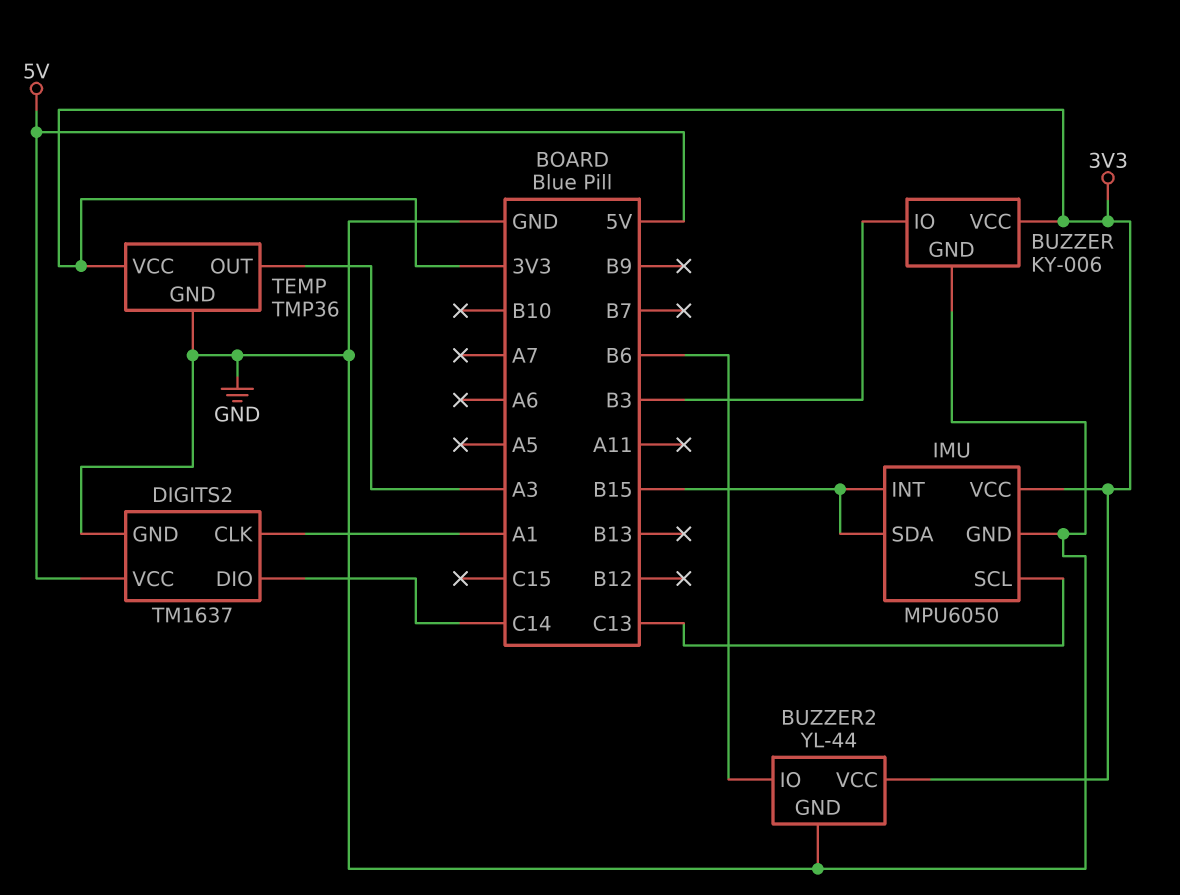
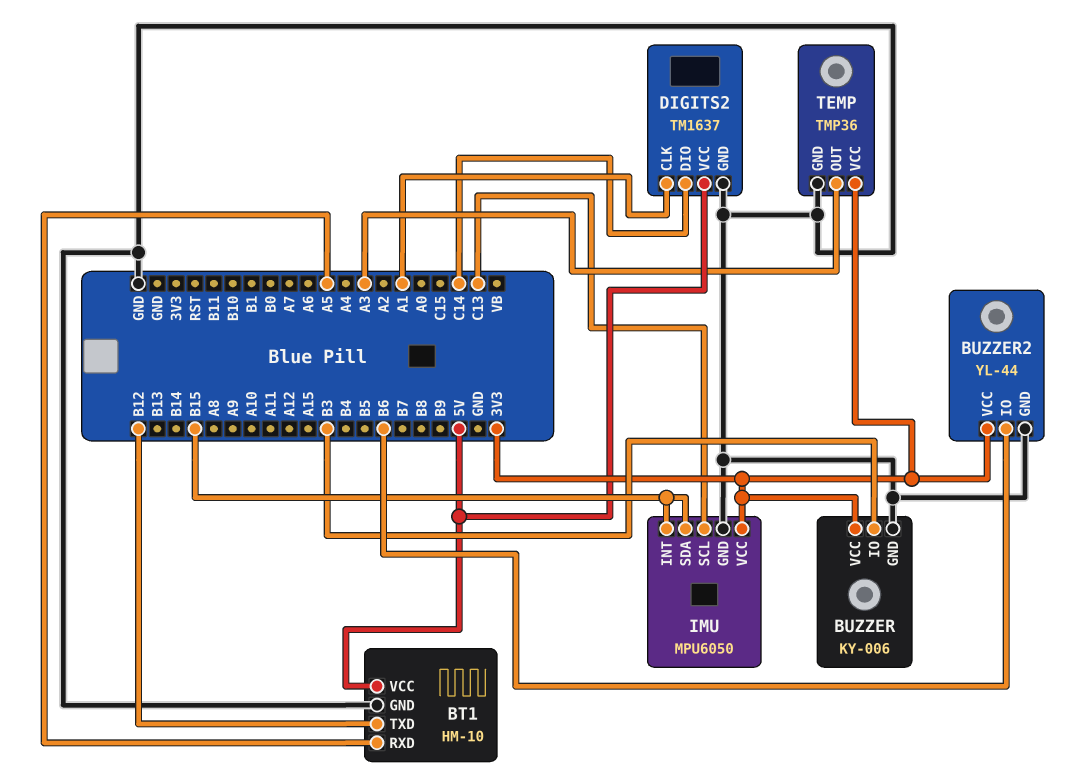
BT1: none -> HM-10
BT1 pin GND: none -> GND
BT1 pin RXD: none -> A5
BT1 pin TXD: none -> B12
BT1 pin VCC: none -> 5V

